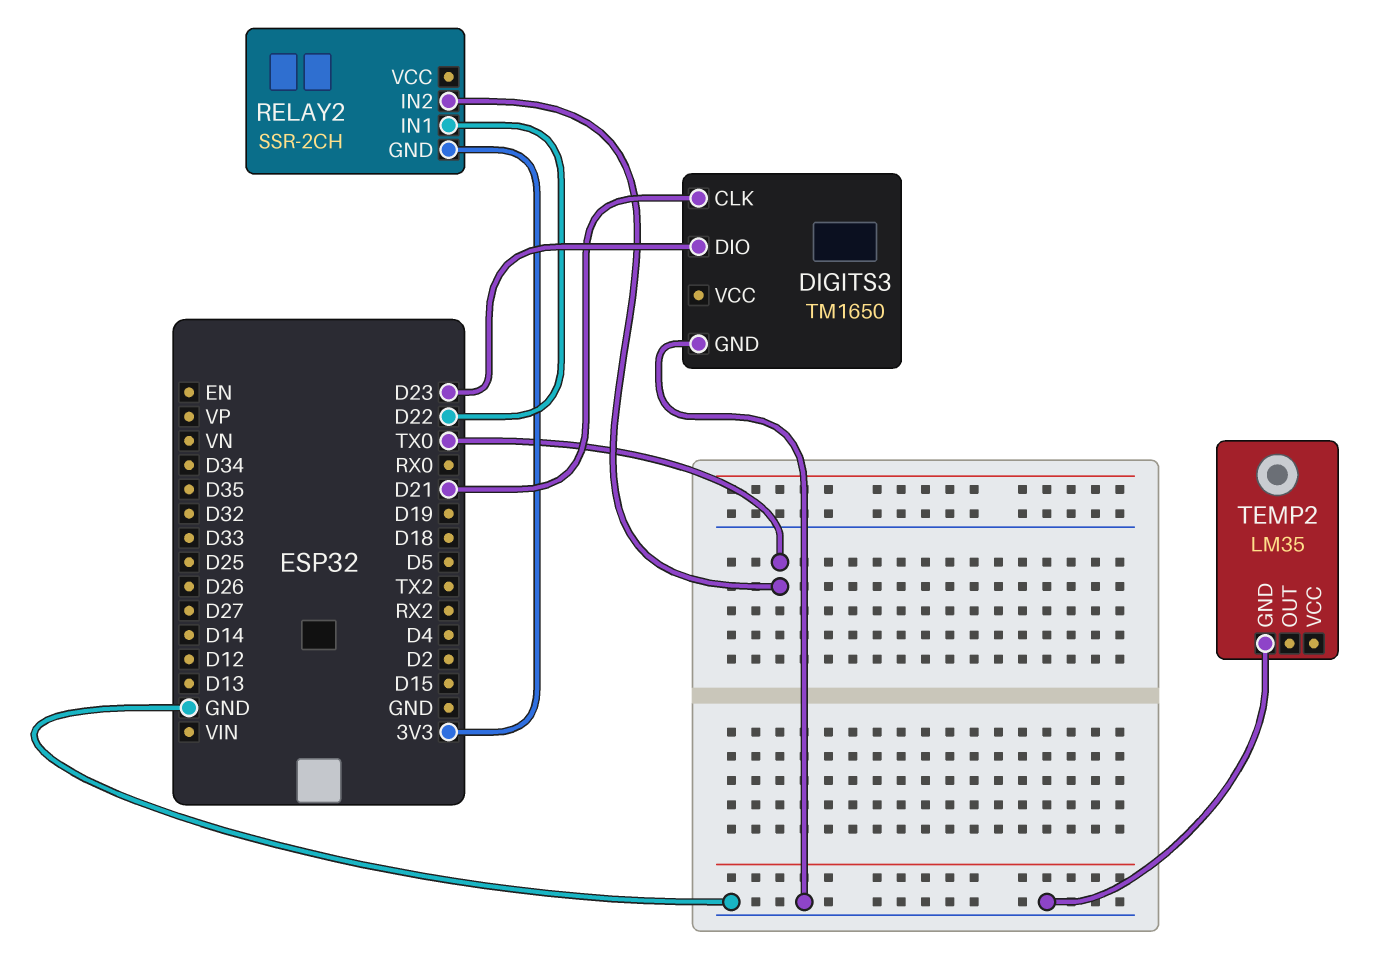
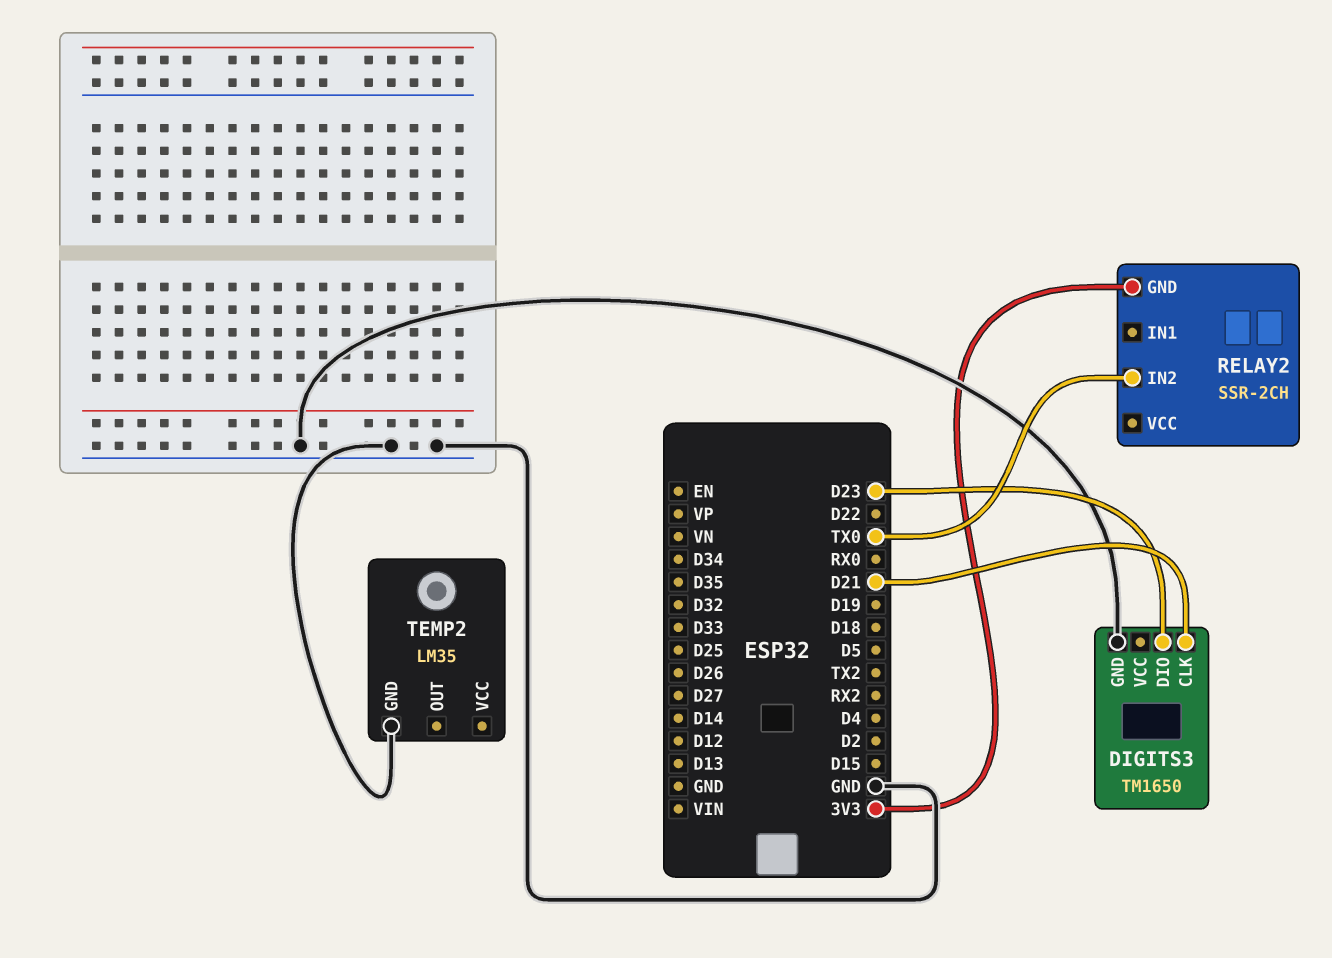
RELAY2 pin IN1: D22 -> none

